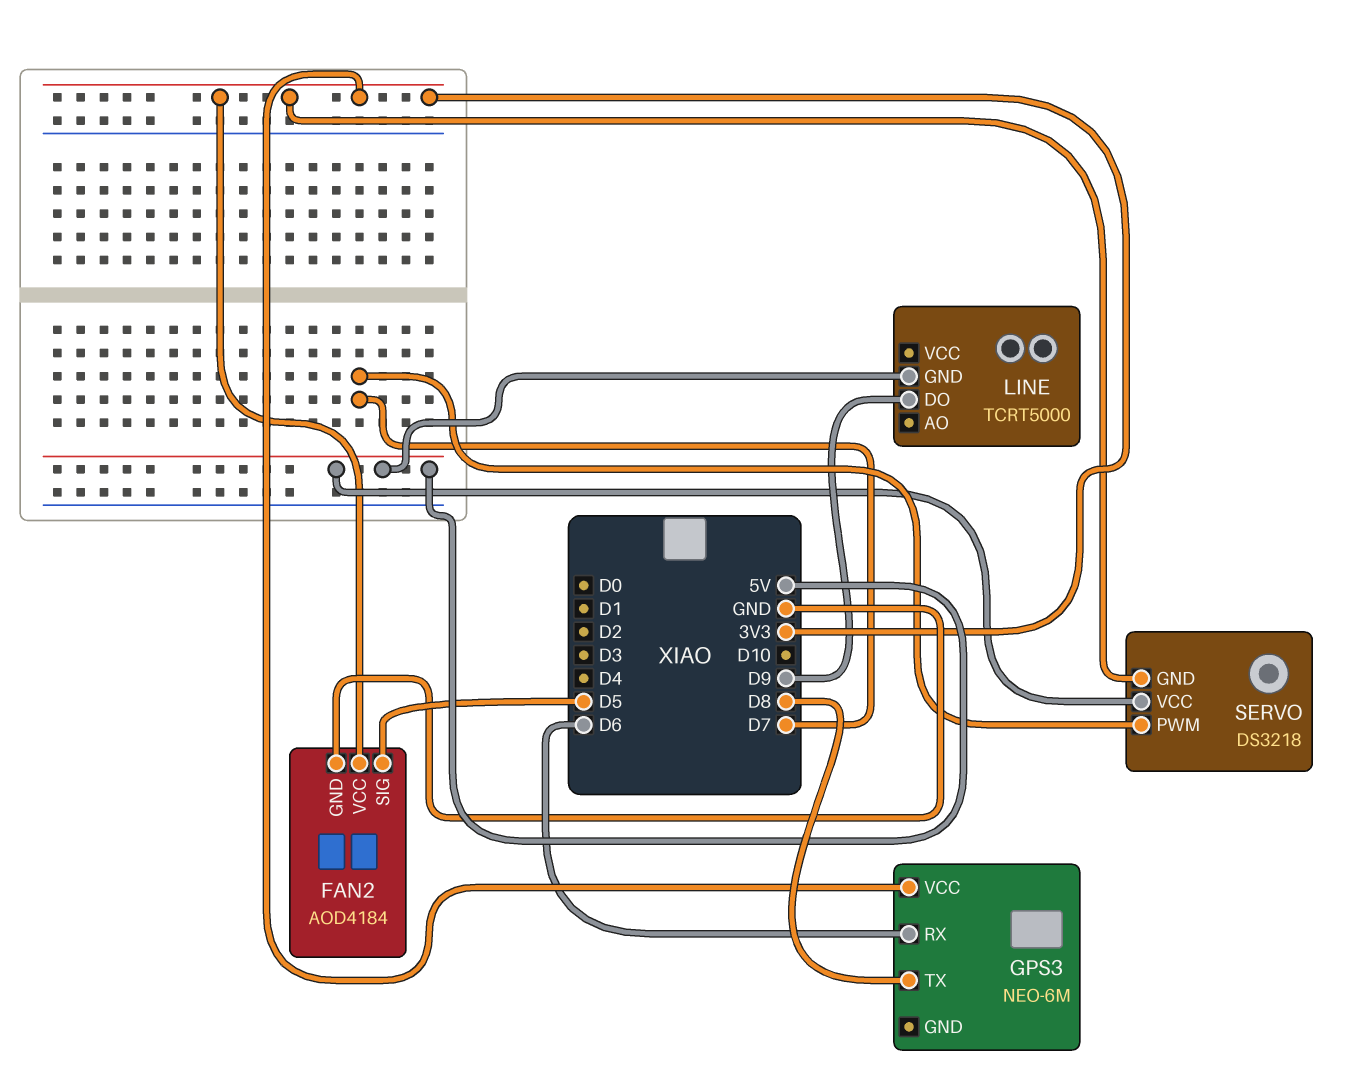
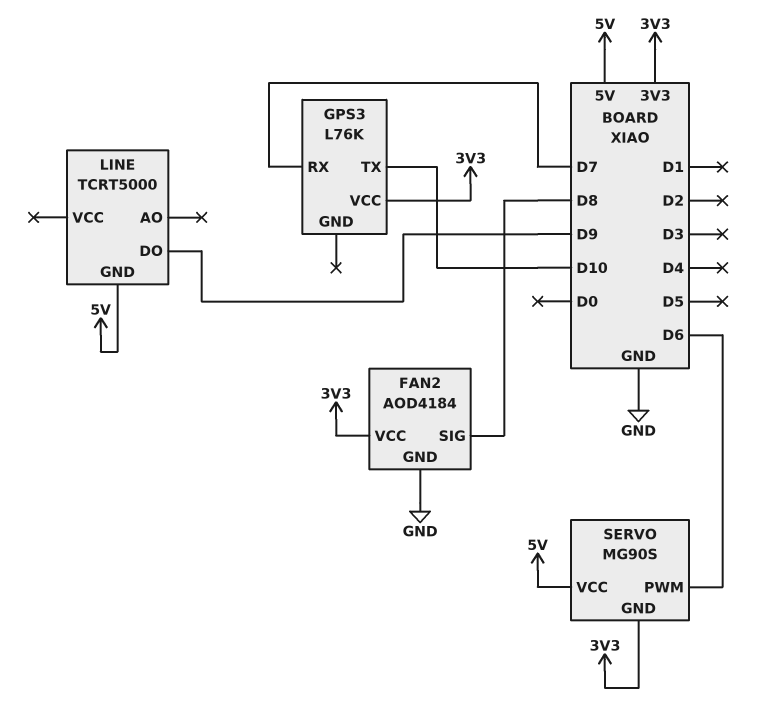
FAN2 pin SIG: D5 -> D8
GPS3: NEO-6M -> L76K
GPS3 pin RX: D6 -> D7
GPS3 pin TX: D8 -> D10
SERVO: DS3218 -> MG90S
SERVO pin PWM: D7 -> D6

